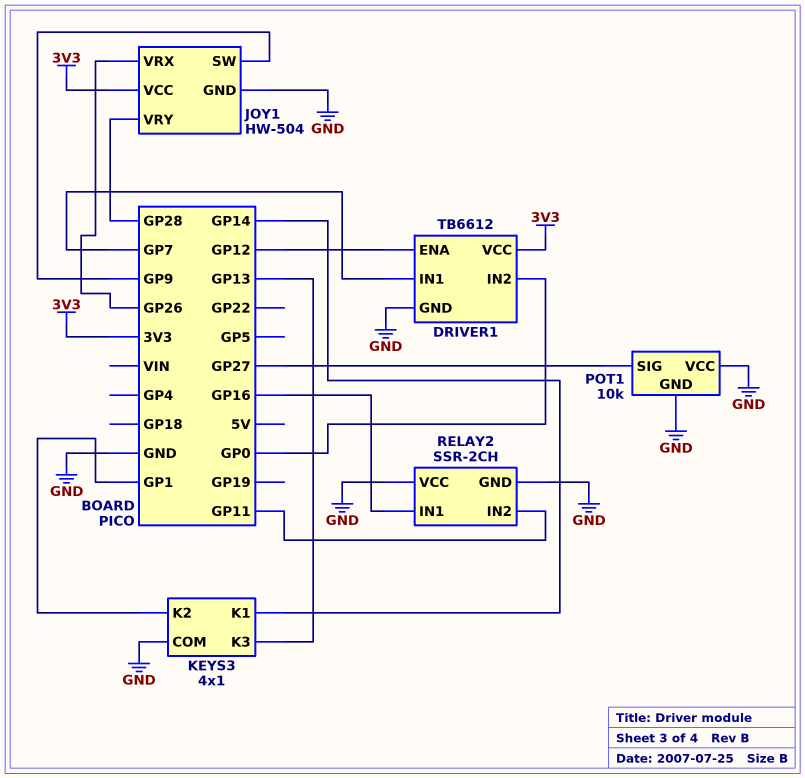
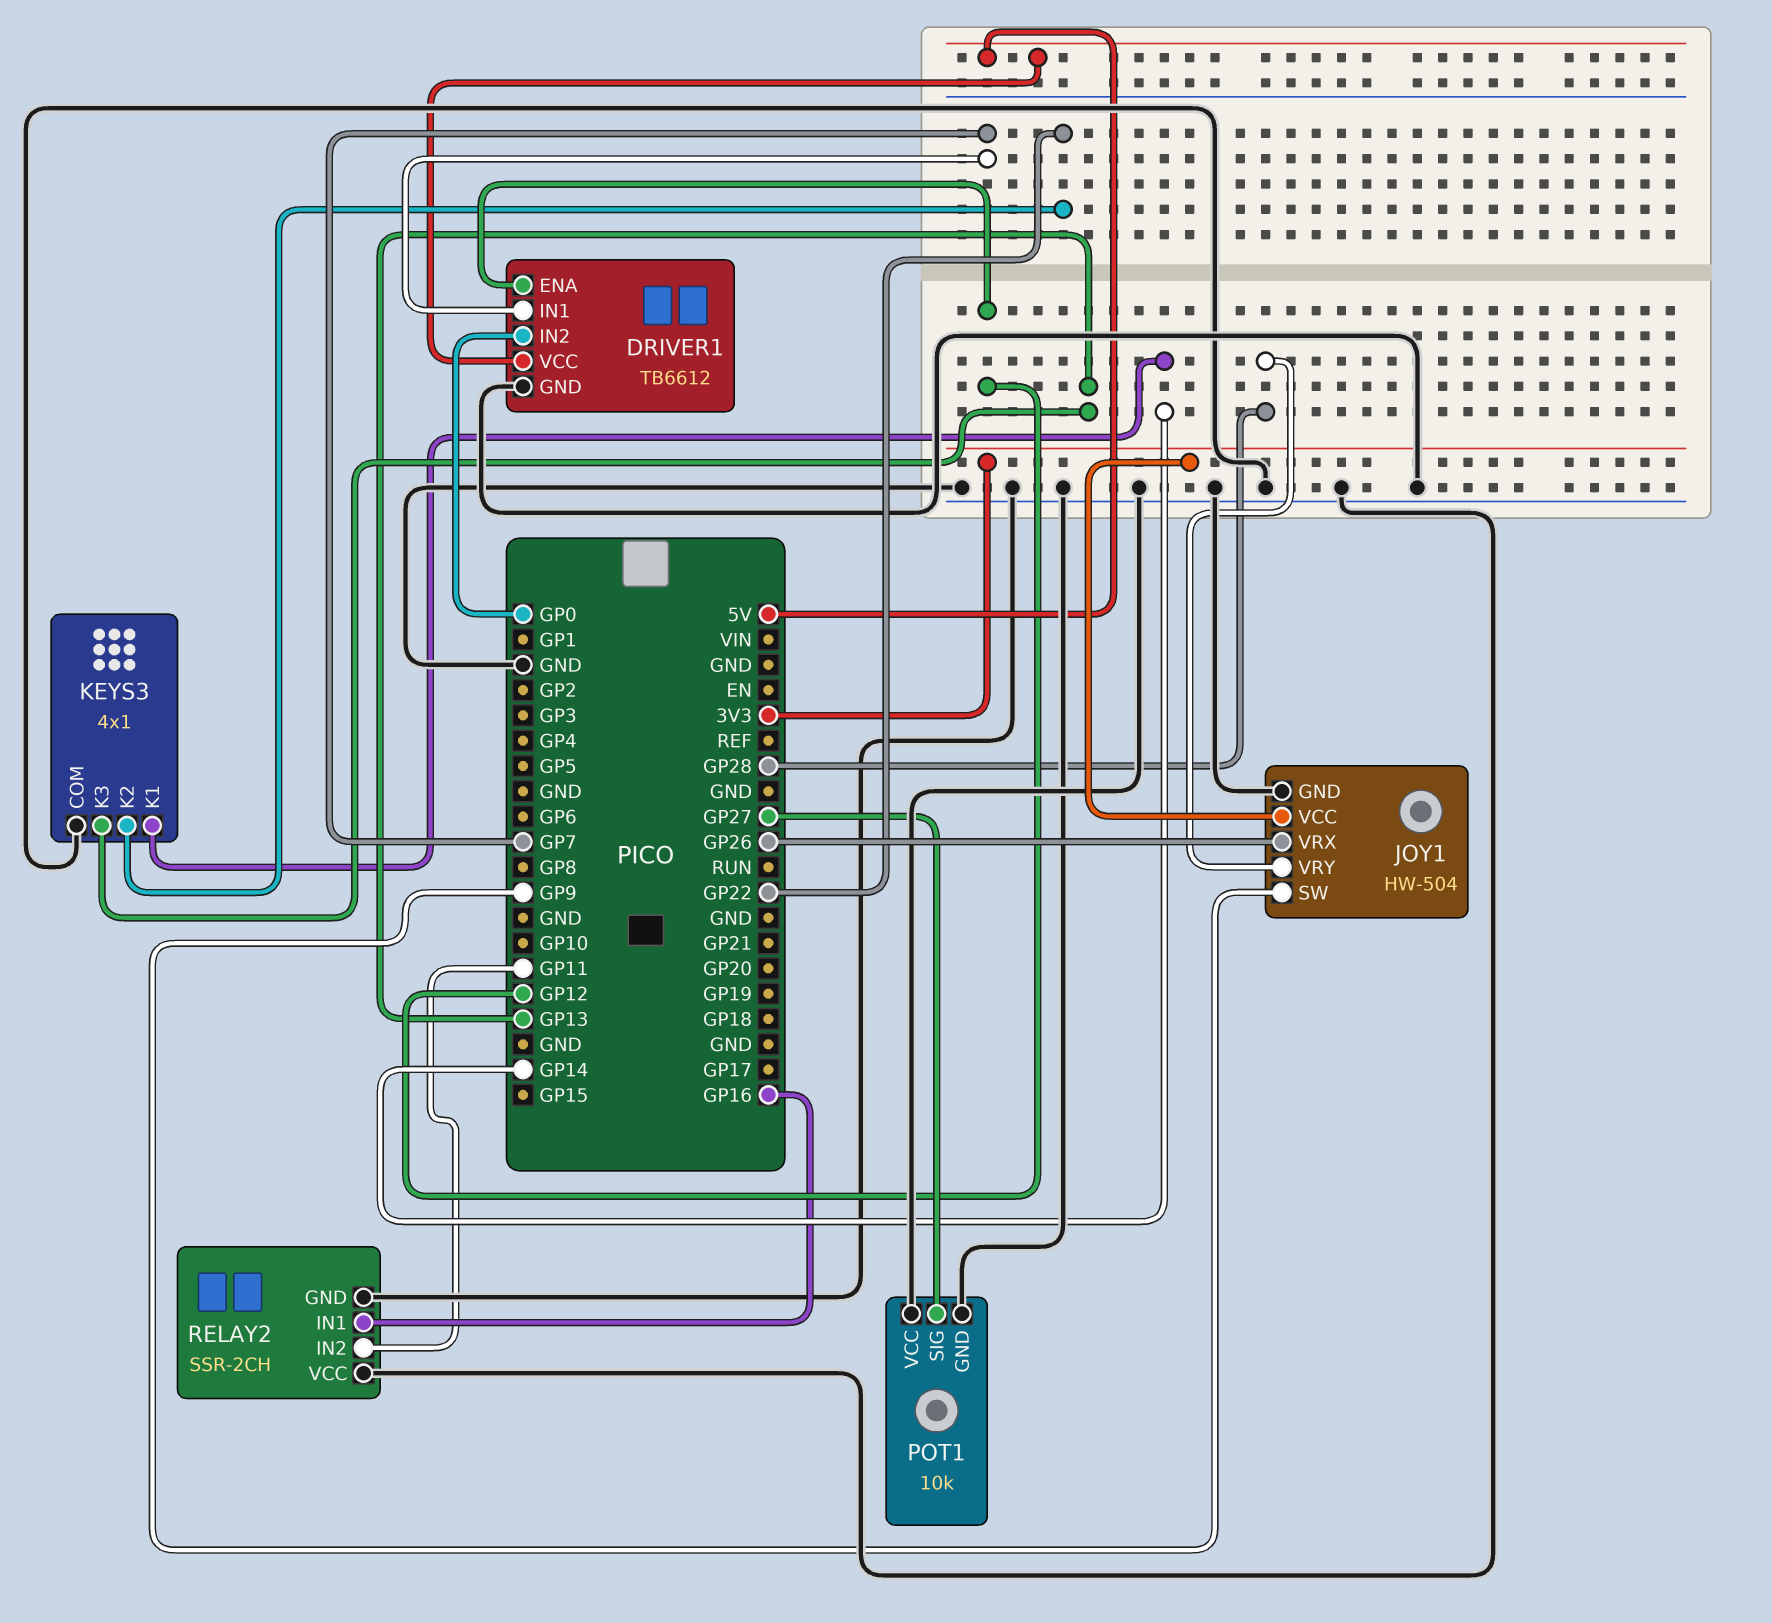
DRIVER1 pin VCC: 3V3 -> 5V
KEYS3 pin K2: GP1 -> GP22

